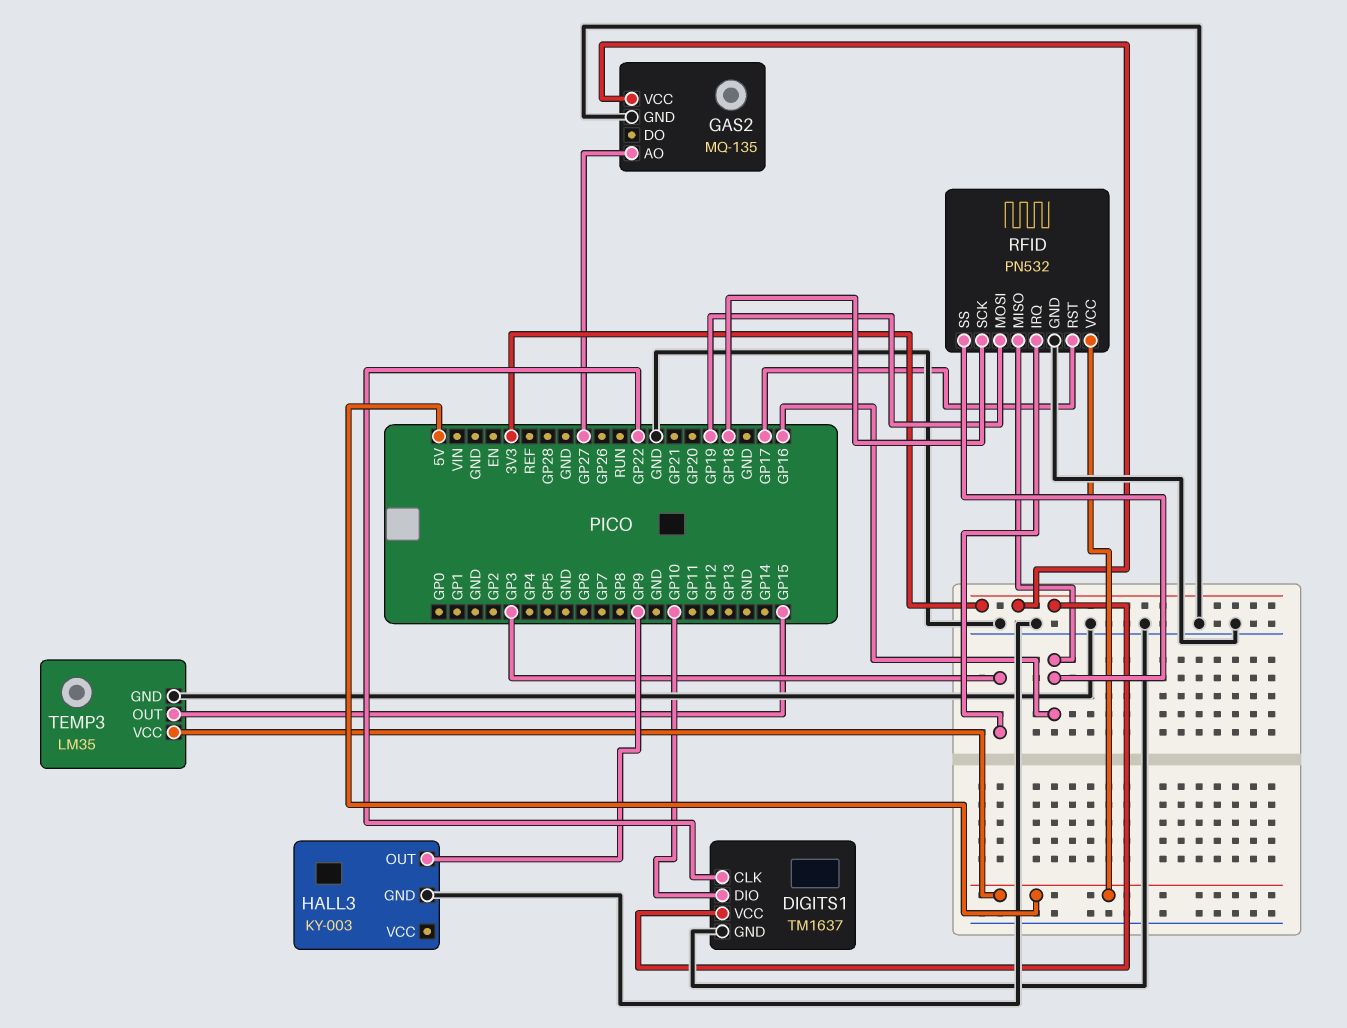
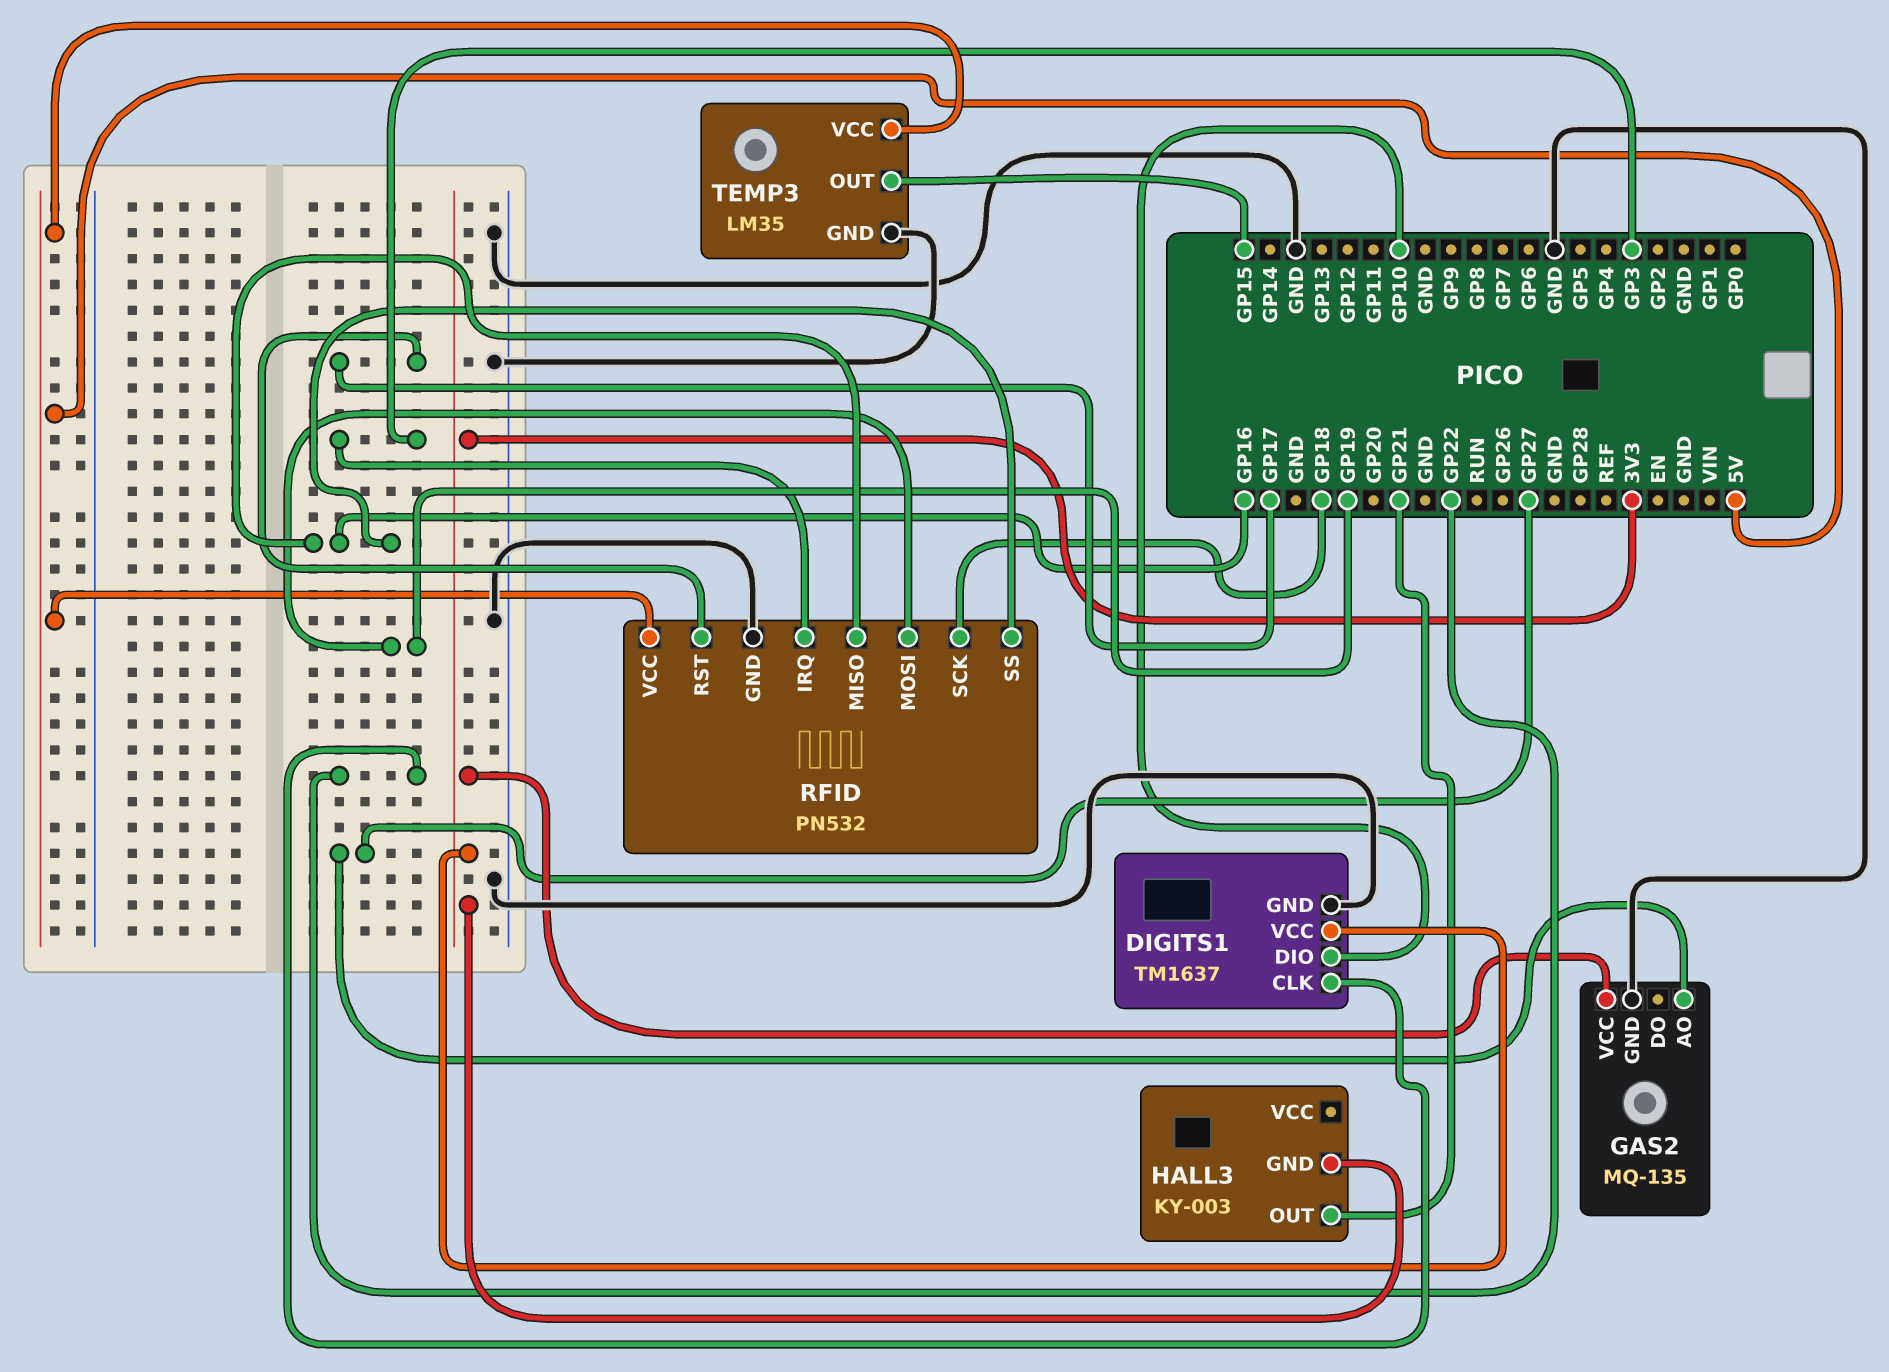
HALL3 pin GND: GND -> 3V3
HALL3 pin OUT: GP9 -> GP21

